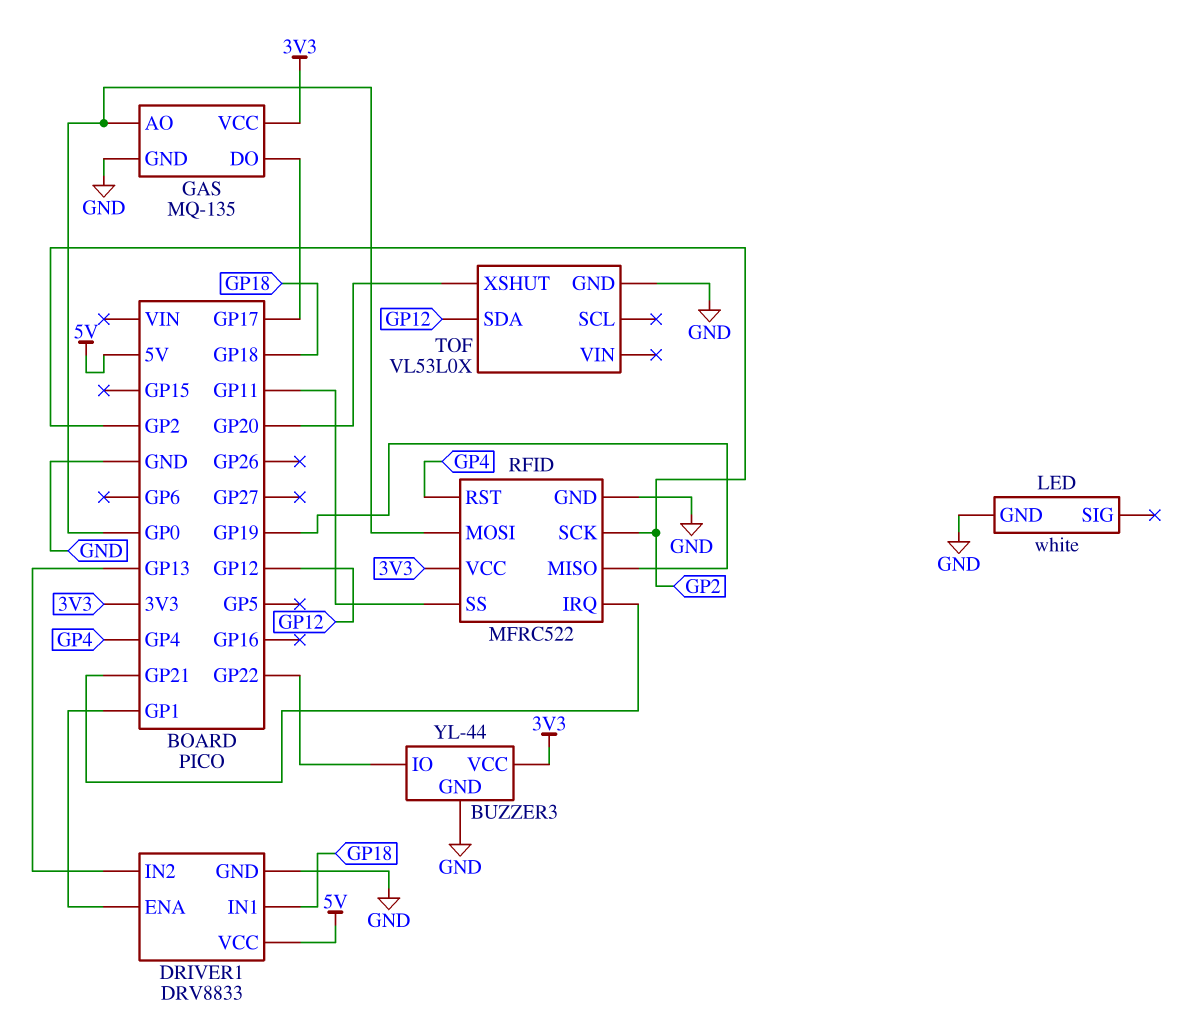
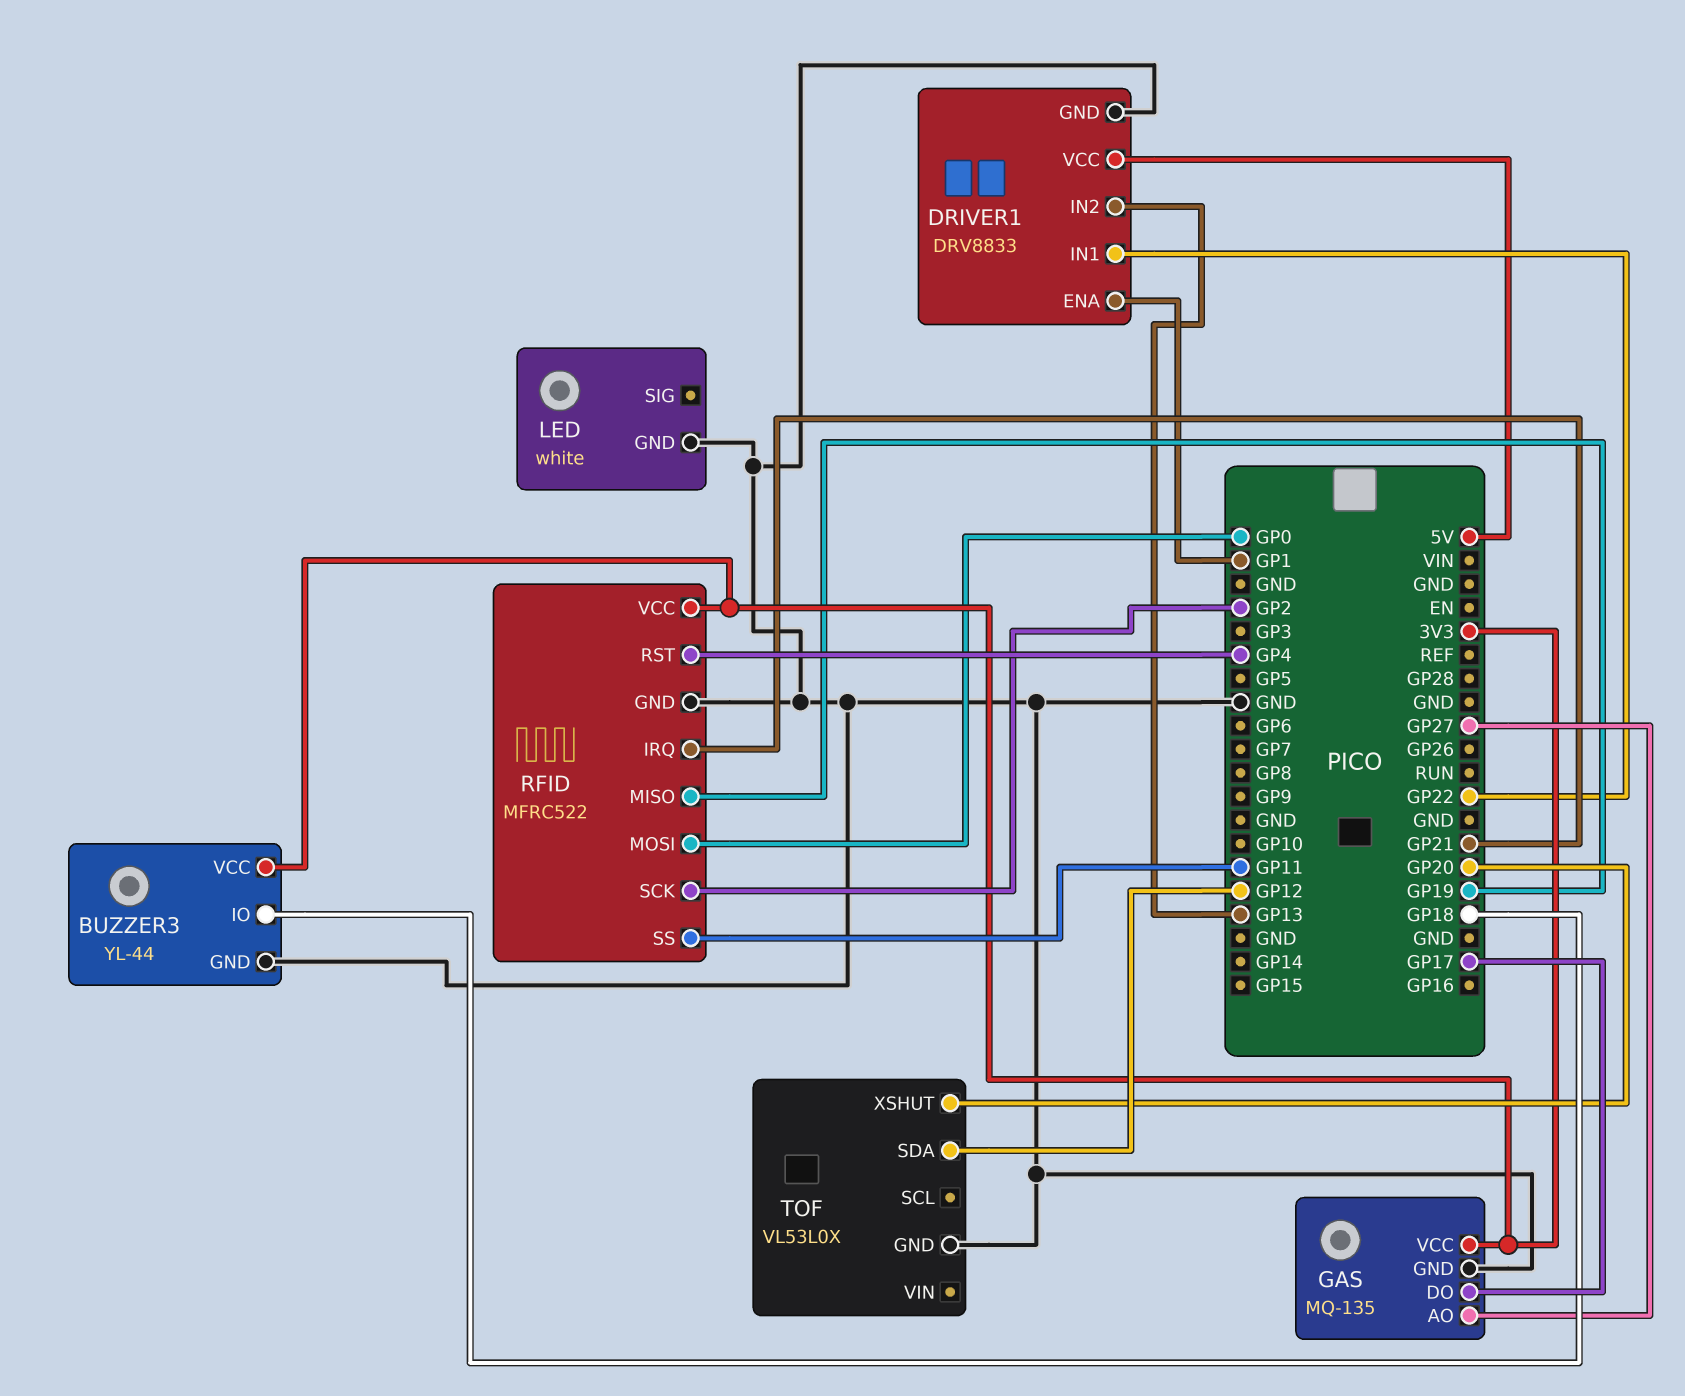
BUZZER3 pin IO: GP22 -> GP18
DRIVER1 pin IN1: GP18 -> GP22
GAS pin AO: GP0 -> GP27

